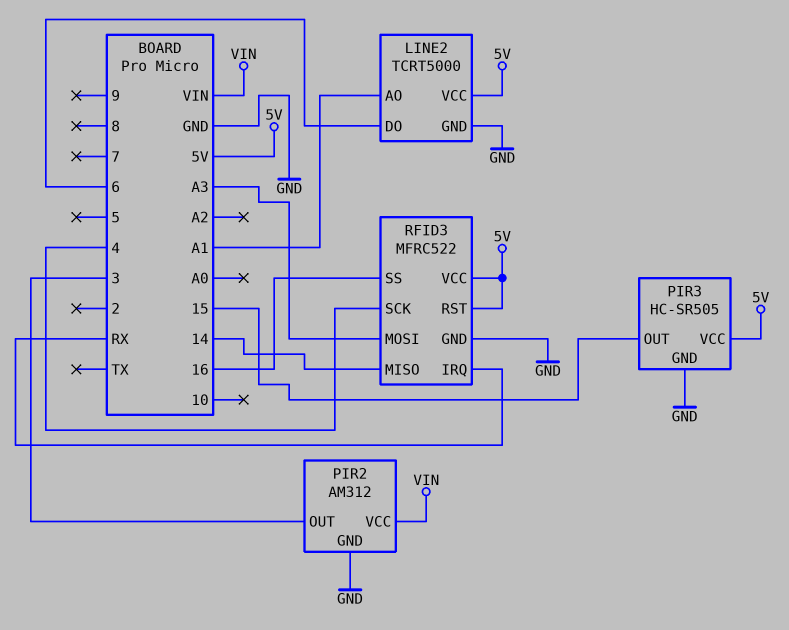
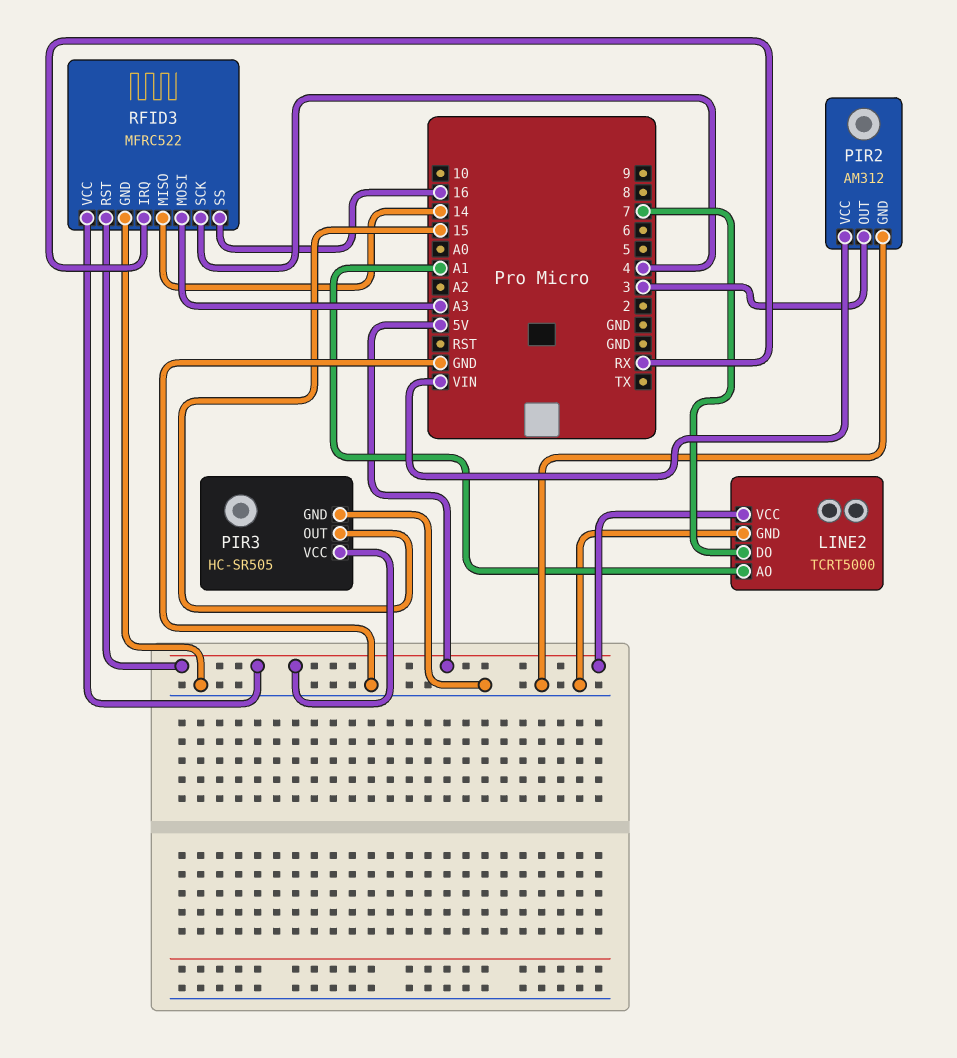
LINE2 pin DO: 6 -> 7

